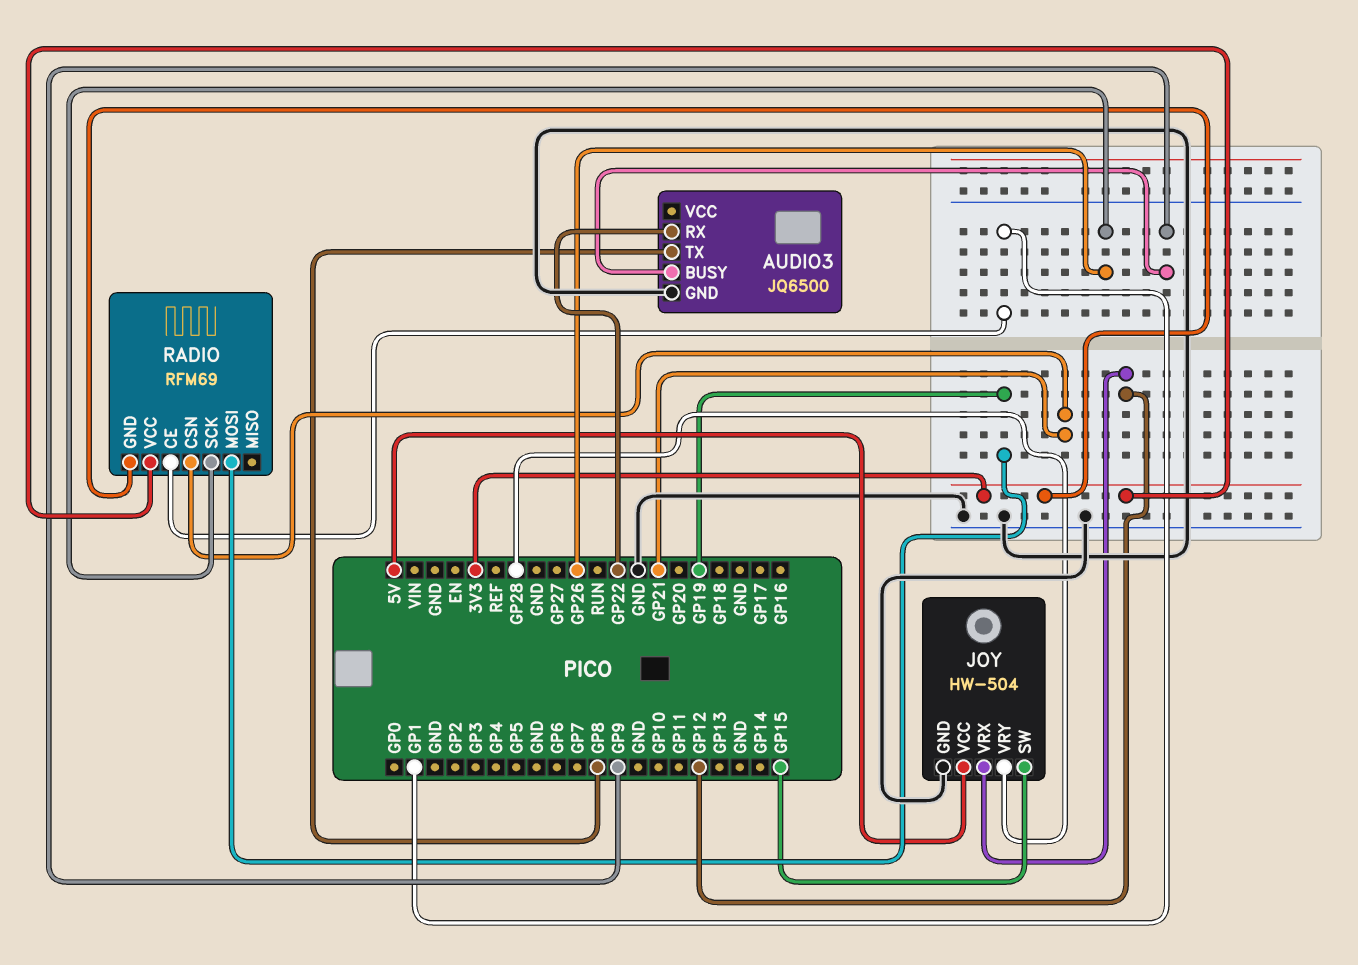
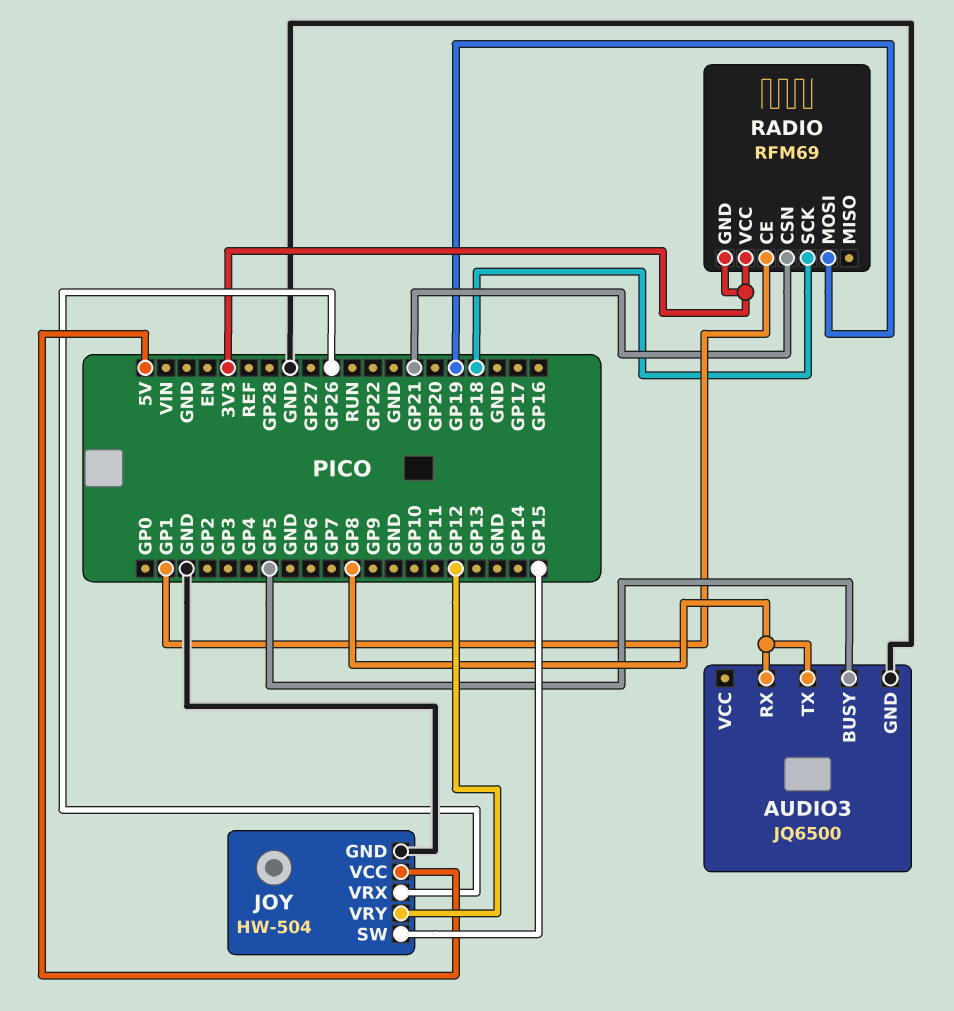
AUDIO3 pin BUSY: GP9 -> GP5
AUDIO3 pin RX: GP22 -> GP8
JOY pin VRX: GP12 -> GP26
JOY pin VRY: GP28 -> GP12
RADIO pin SCK: GP26 -> GP18

